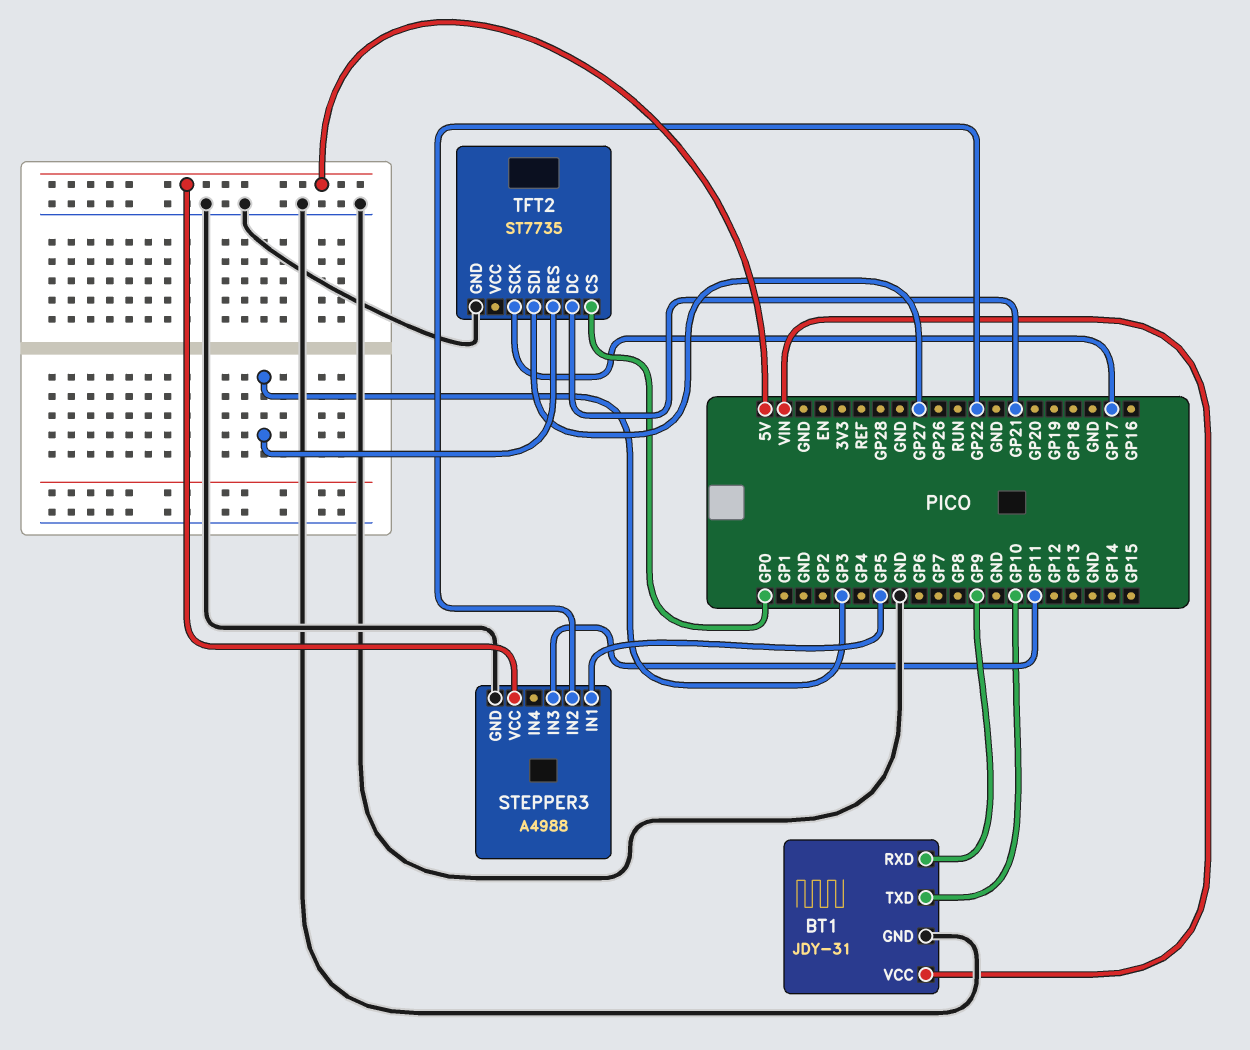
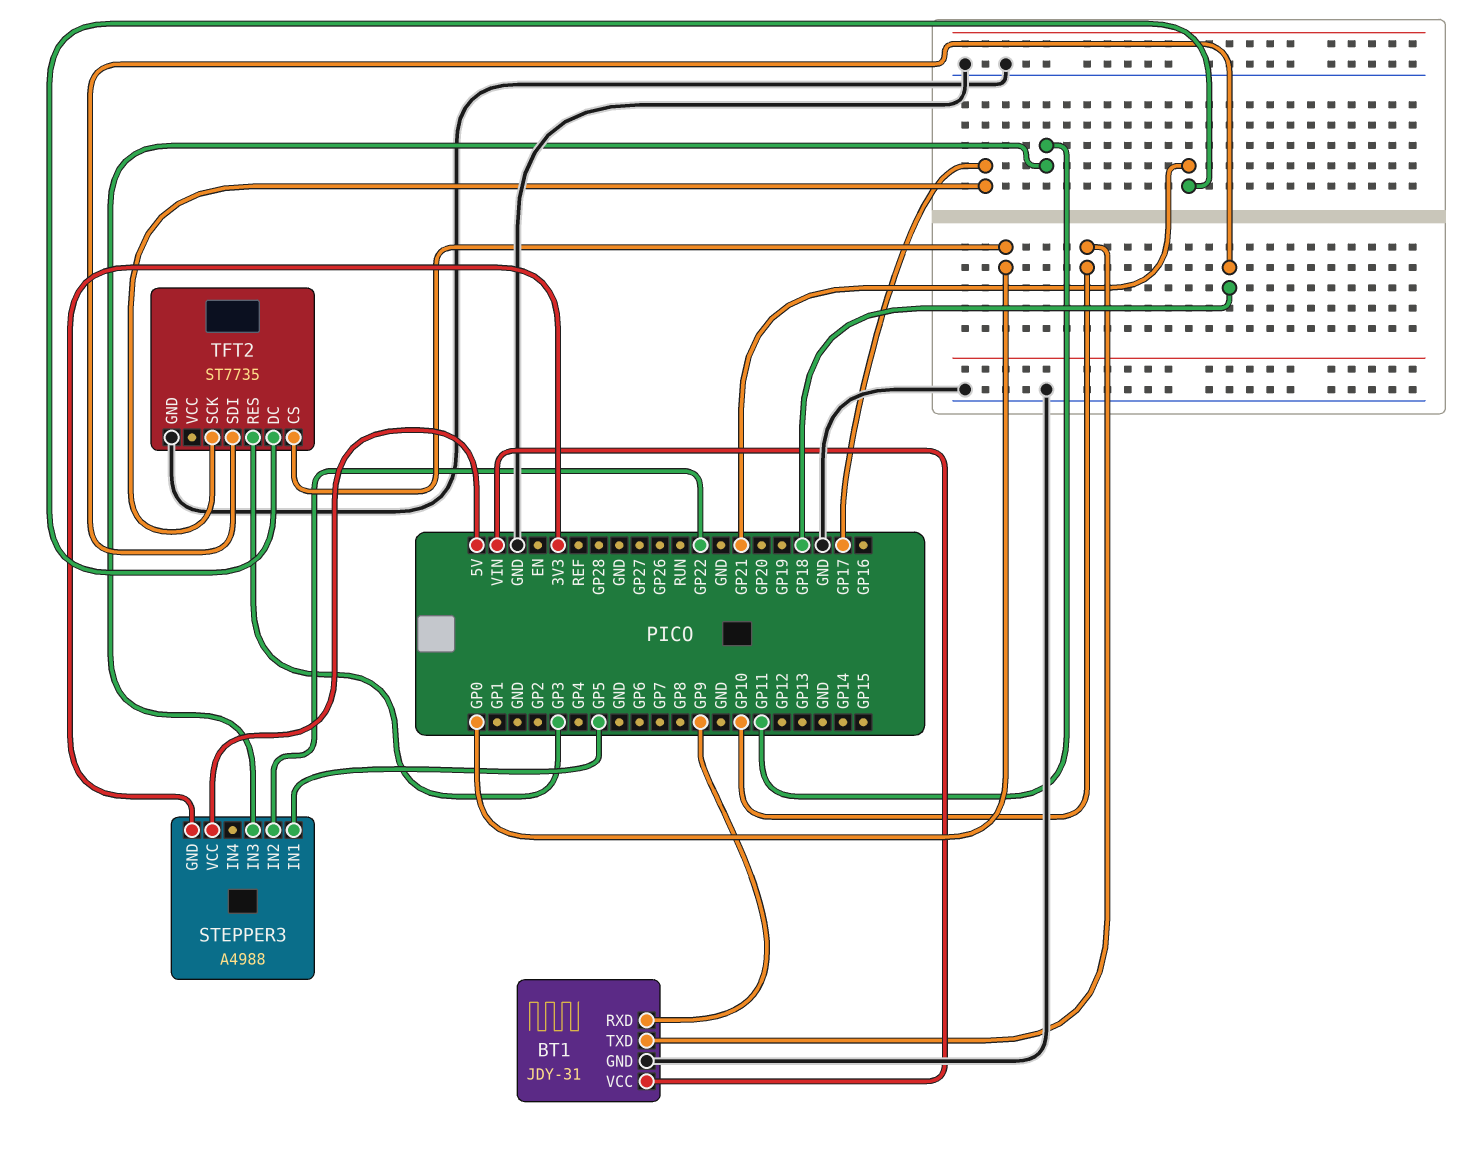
STEPPER3 pin GND: GND -> 3V3
TFT2 pin SDI: GP27 -> GP18

